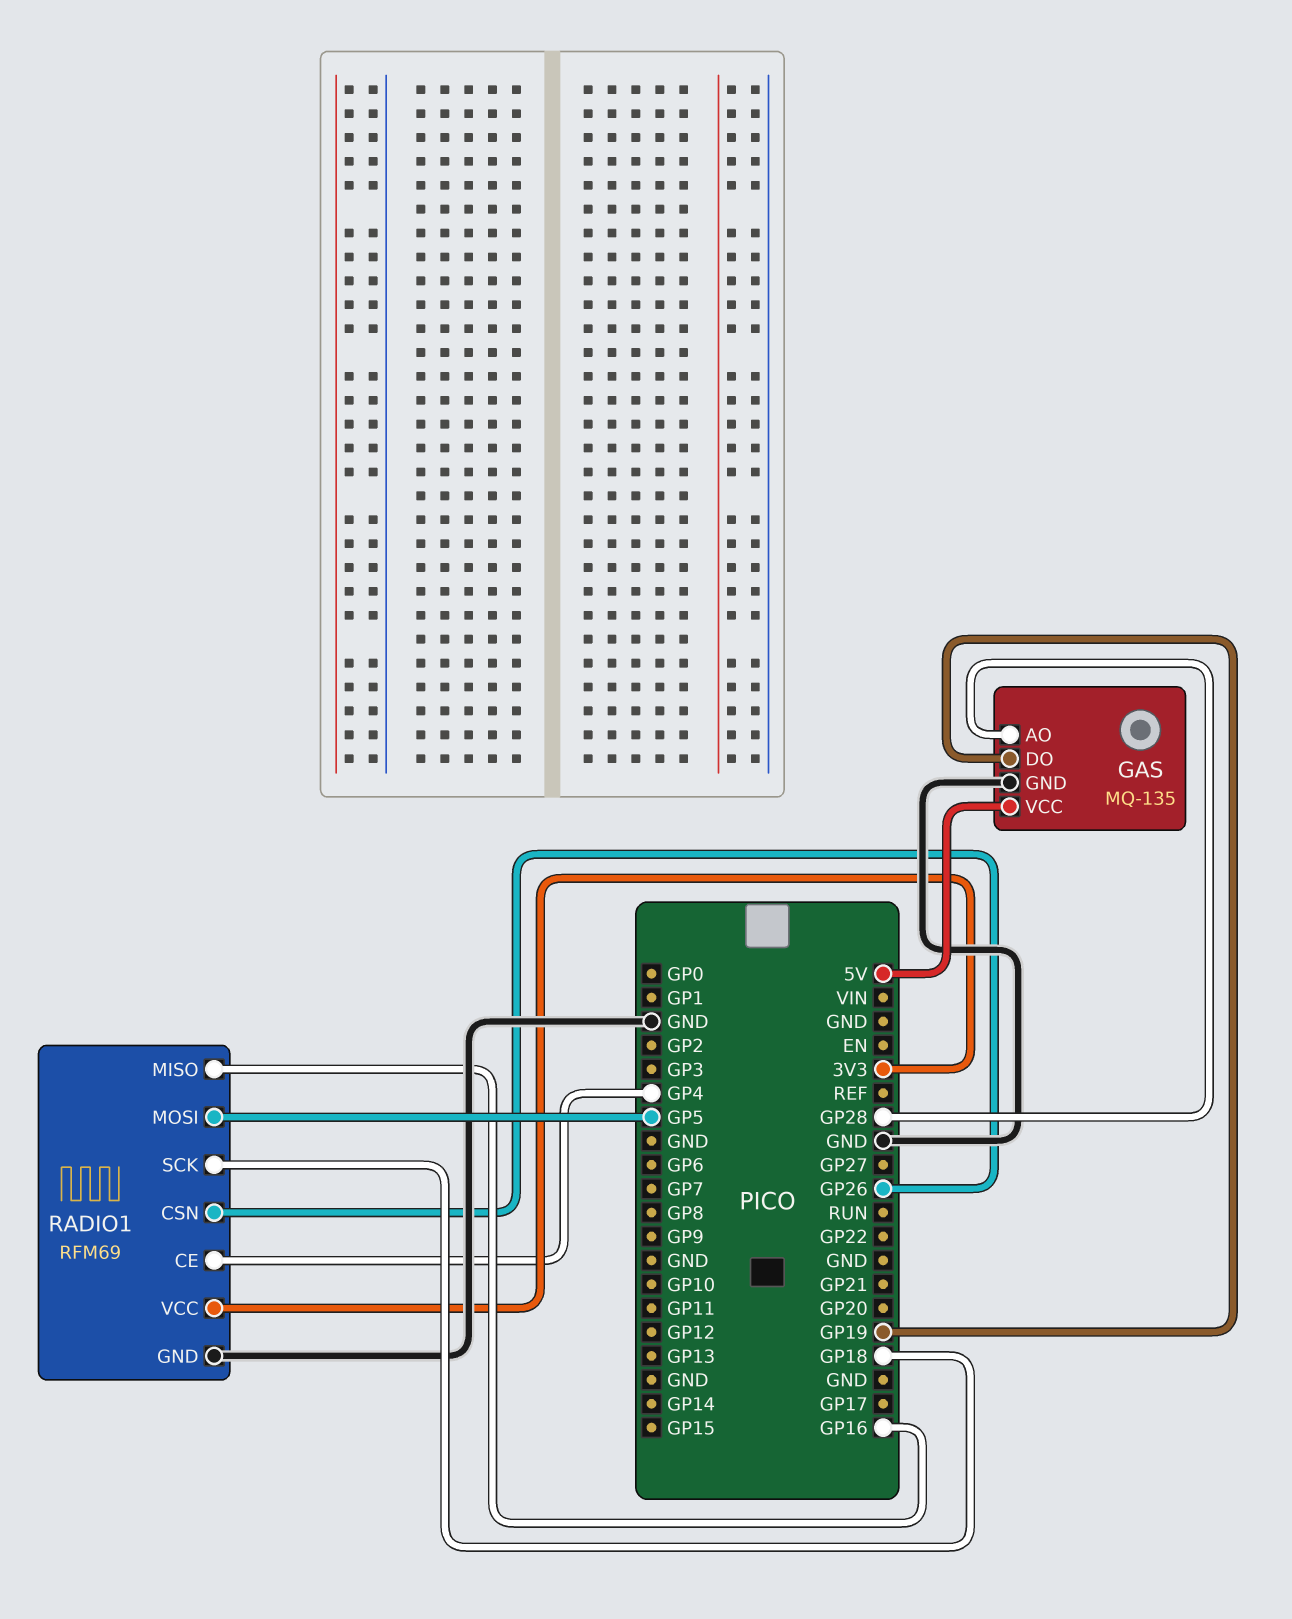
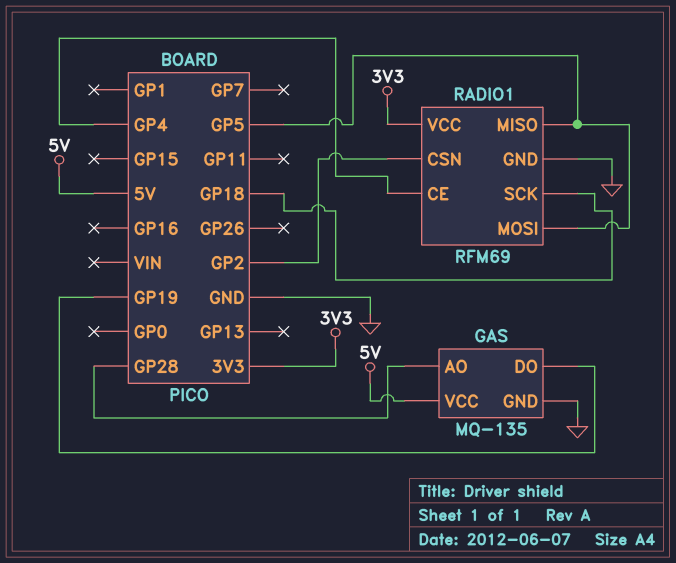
RADIO1 pin CSN: GP26 -> GP2
RADIO1 pin MISO: GP16 -> GP5

